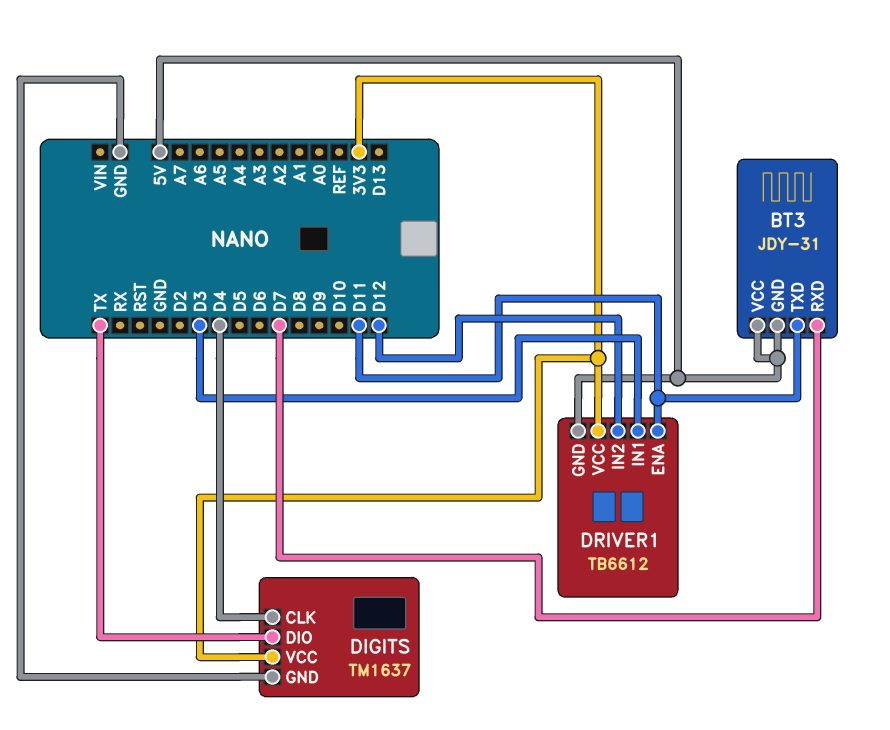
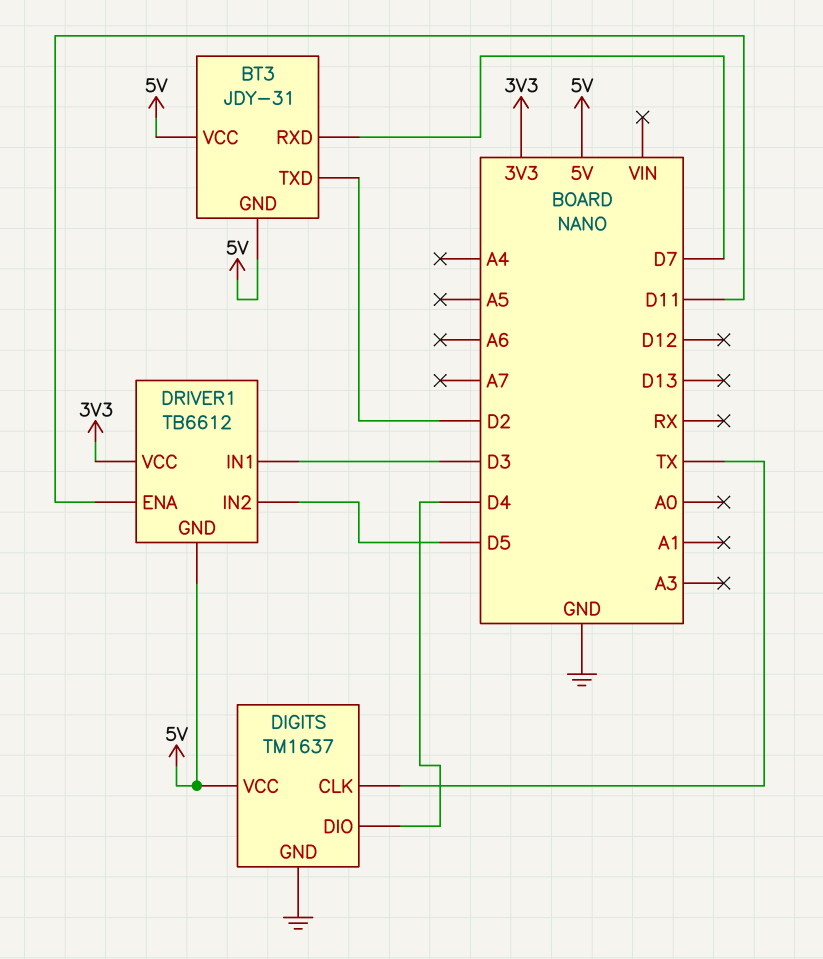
BT3 pin TXD: D11 -> D2
DIGITS pin CLK: D4 -> TX
DIGITS pin DIO: TX -> D4
DIGITS pin VCC: 3V3 -> 5V
DRIVER1 pin IN2: D12 -> D5

